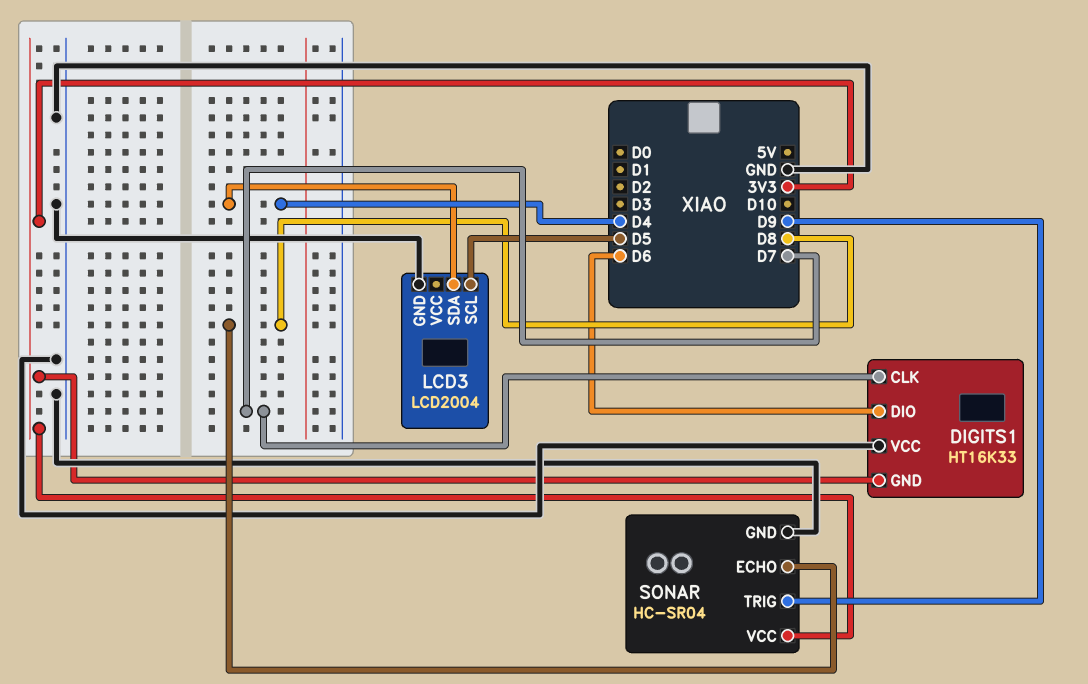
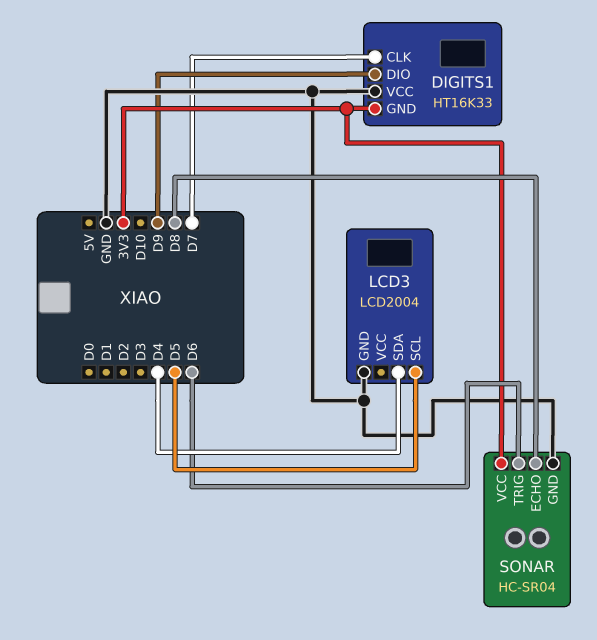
DIGITS1 pin DIO: D6 -> D9
SONAR pin TRIG: D9 -> D6

